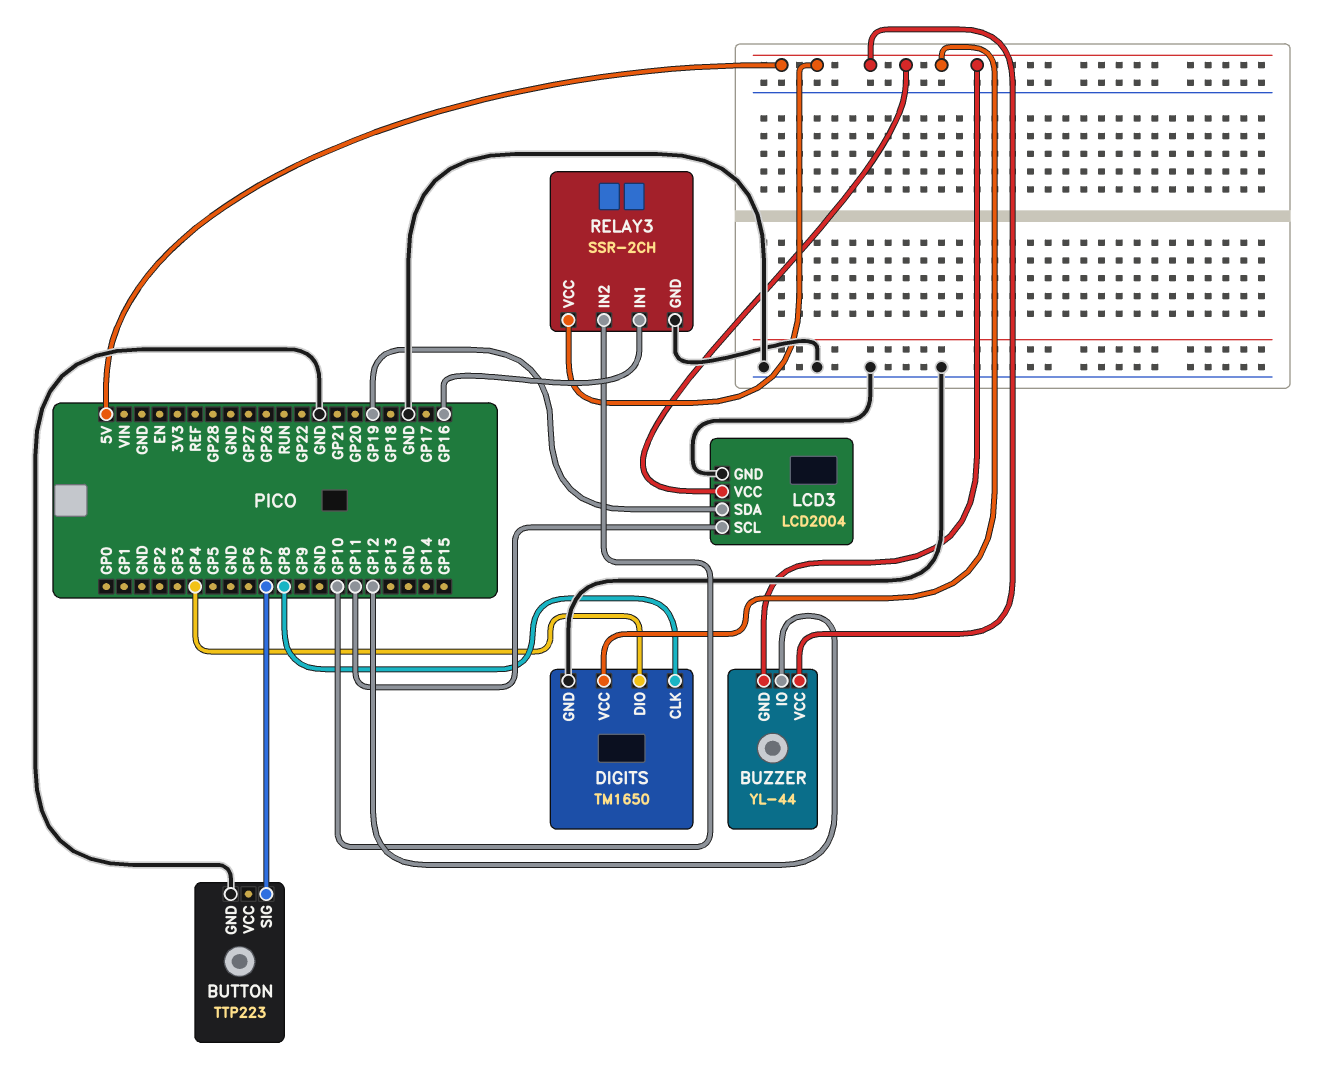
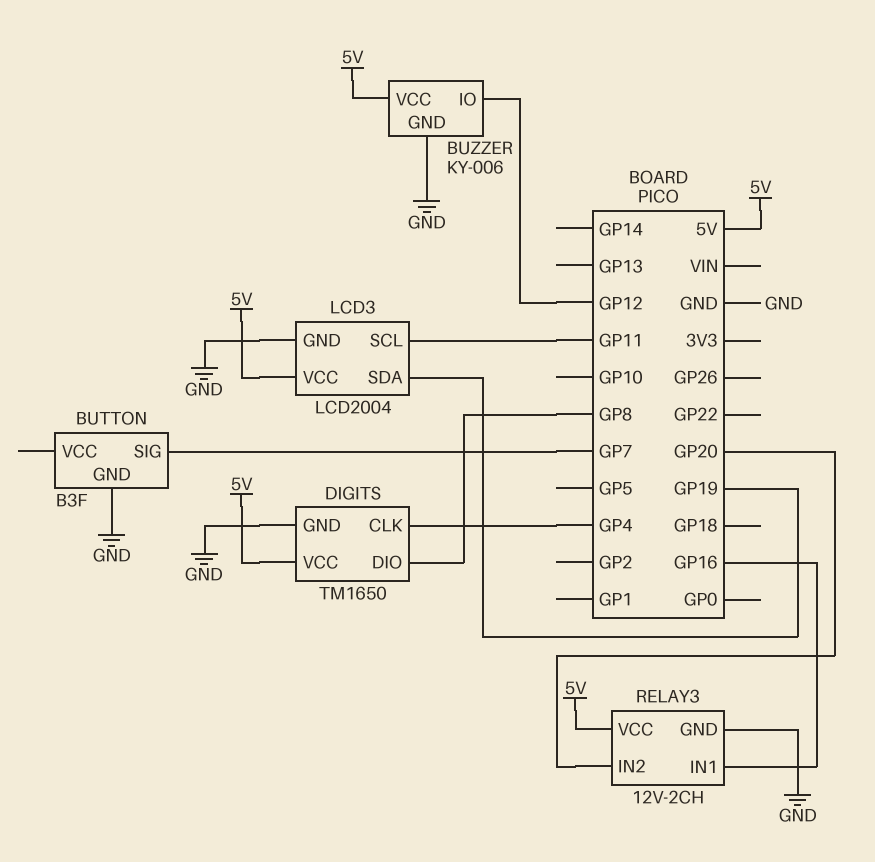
BUTTON: TTP223 -> B3F
BUZZER: YL-44 -> KY-006
BUZZER pin GND: 5V -> GND
DIGITS pin CLK: GP8 -> GP4
DIGITS pin DIO: GP4 -> GP8
RELAY3: SSR-2CH -> 12V-2CH
RELAY3 pin IN2: GP10 -> GP20

